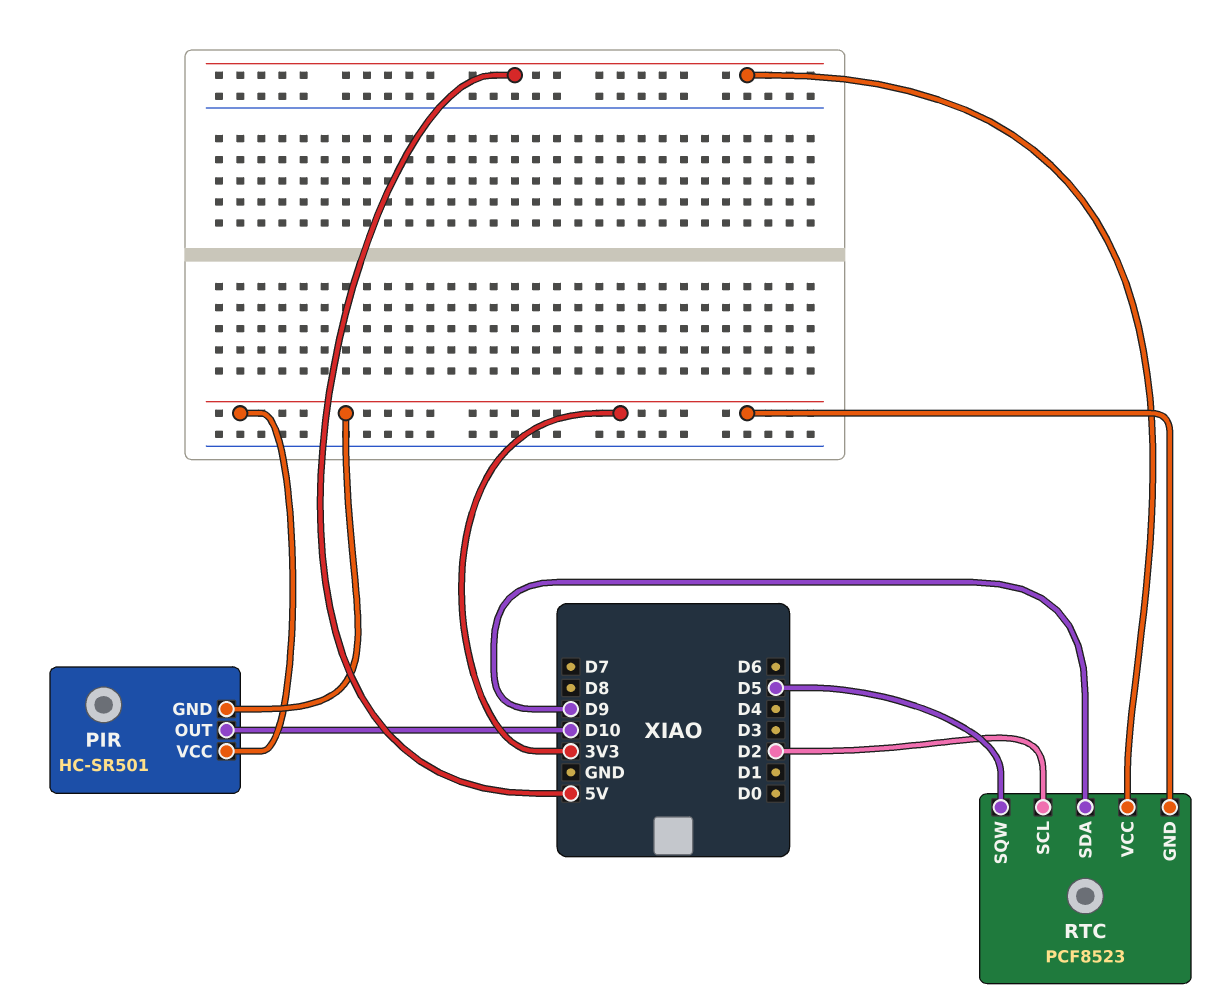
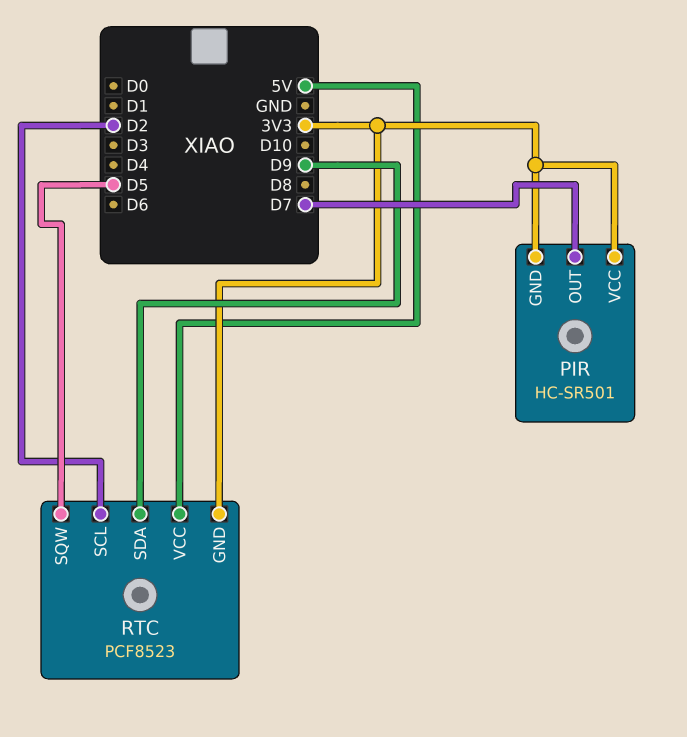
PIR pin OUT: D10 -> D7

